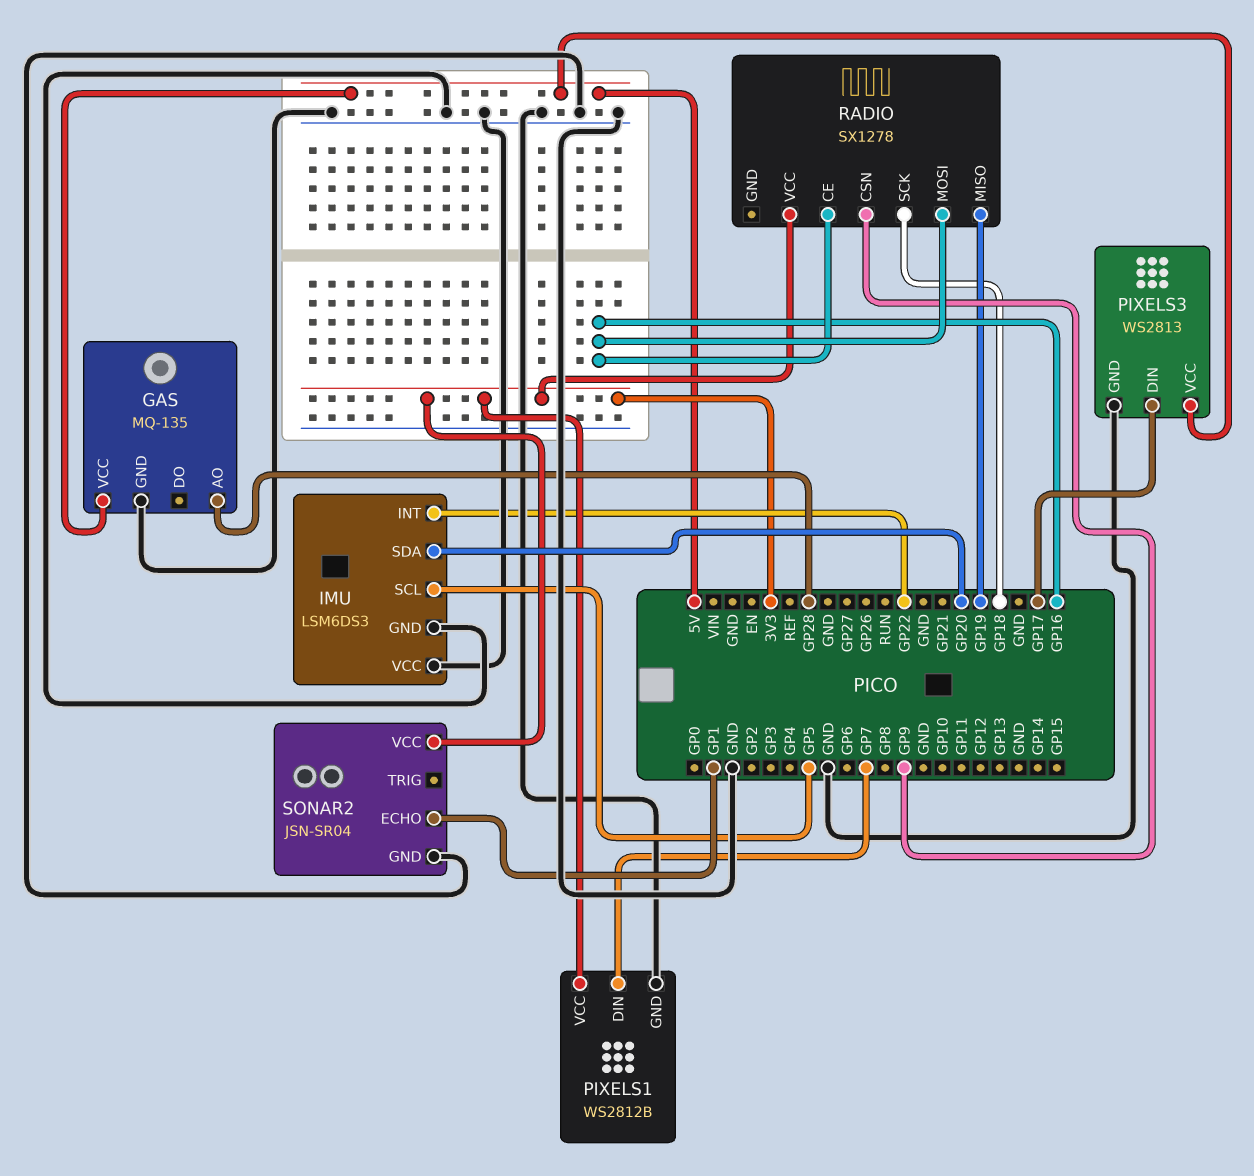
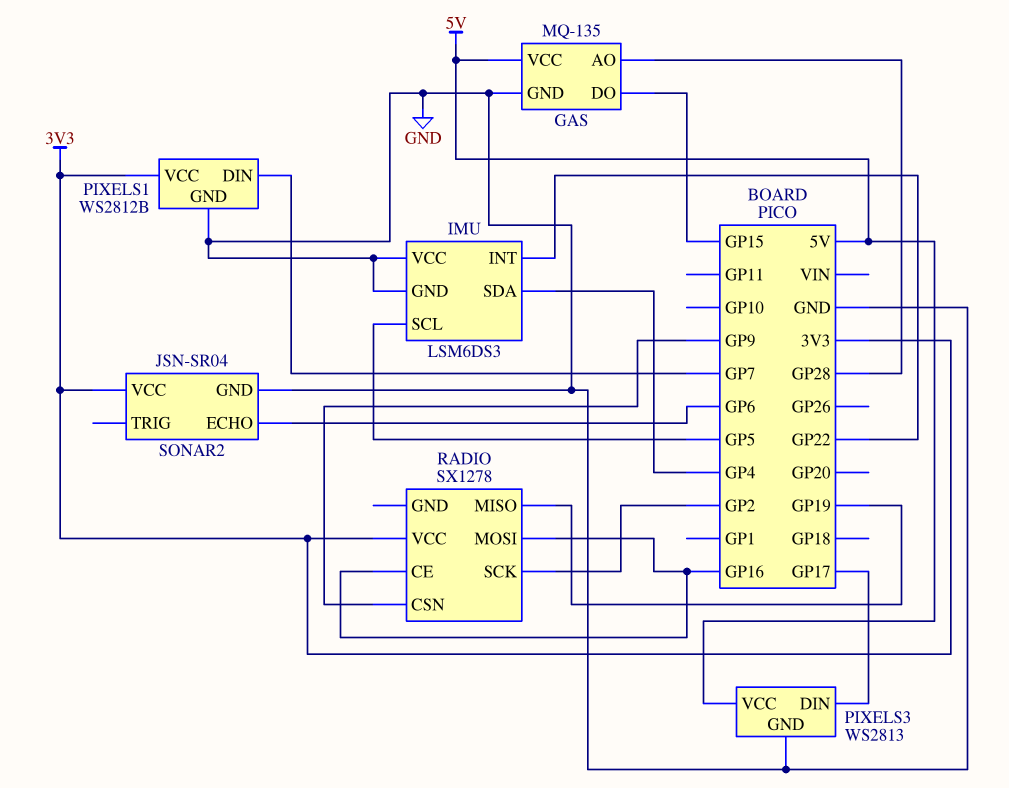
GAS pin DO: none -> GP15
IMU pin SDA: GP20 -> GP4
RADIO pin SCK: GP18 -> GP2
SONAR2 pin ECHO: GP1 -> GP6

